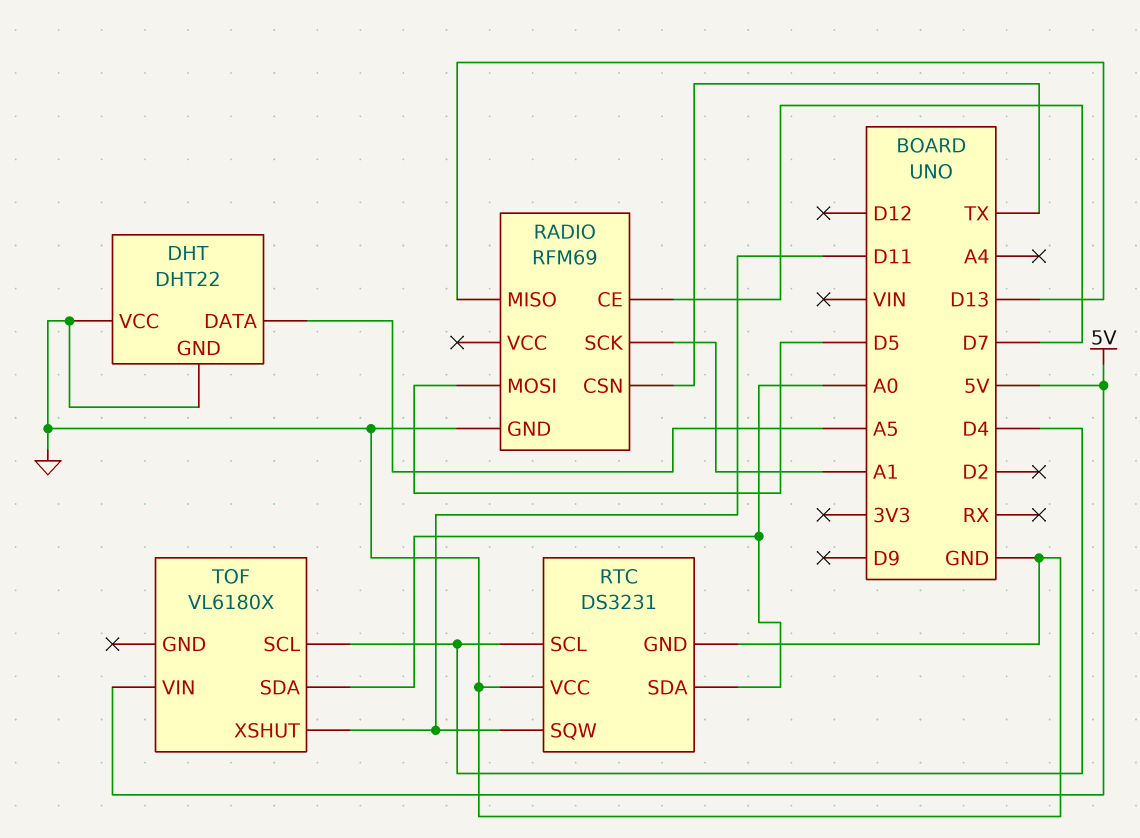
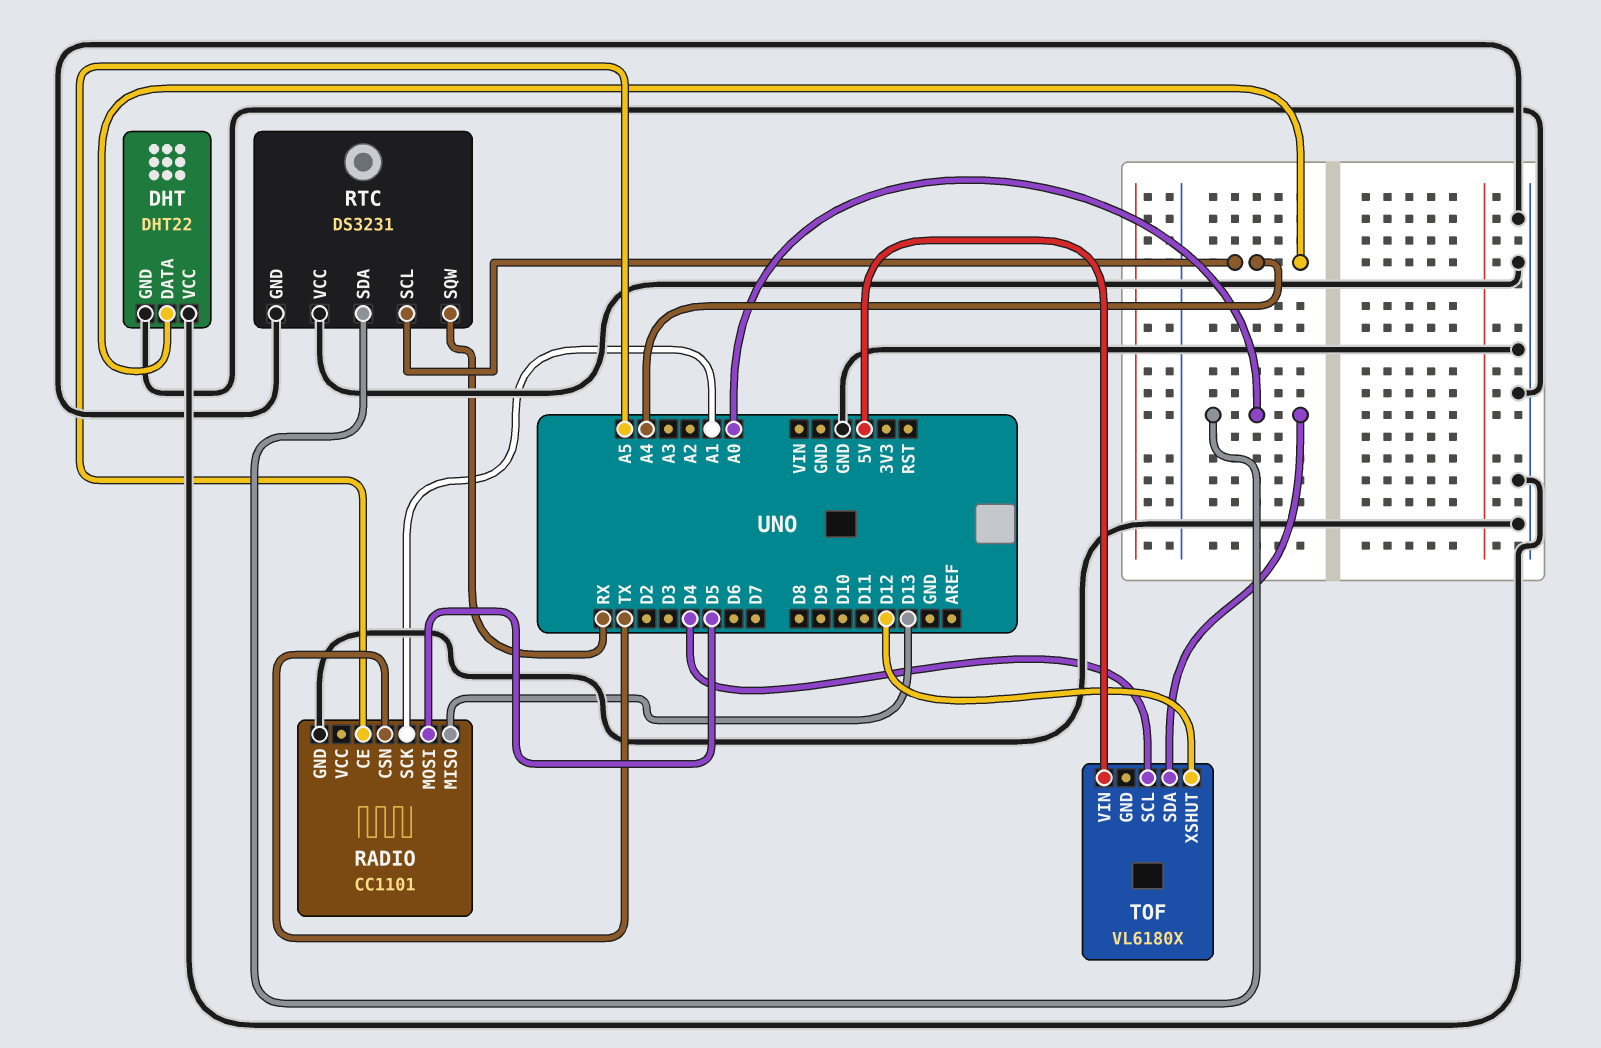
DHT pin DATA: A5 -> A4
RADIO: RFM69 -> CC1101
RADIO pin CE: D7 -> A5
RTC pin SCL: D4 -> A4
RTC pin SQW: D11 -> RX
TOF pin XSHUT: D11 -> D12

